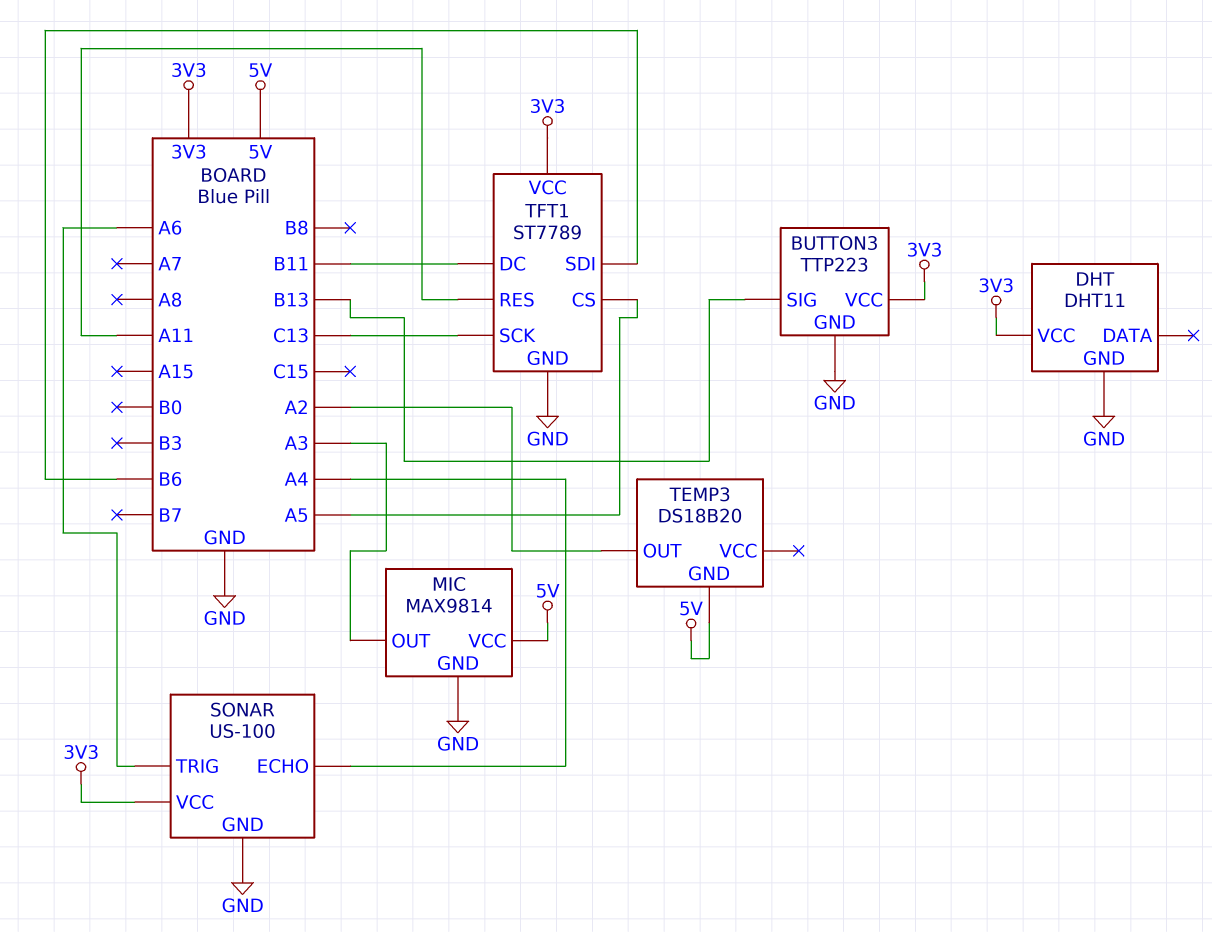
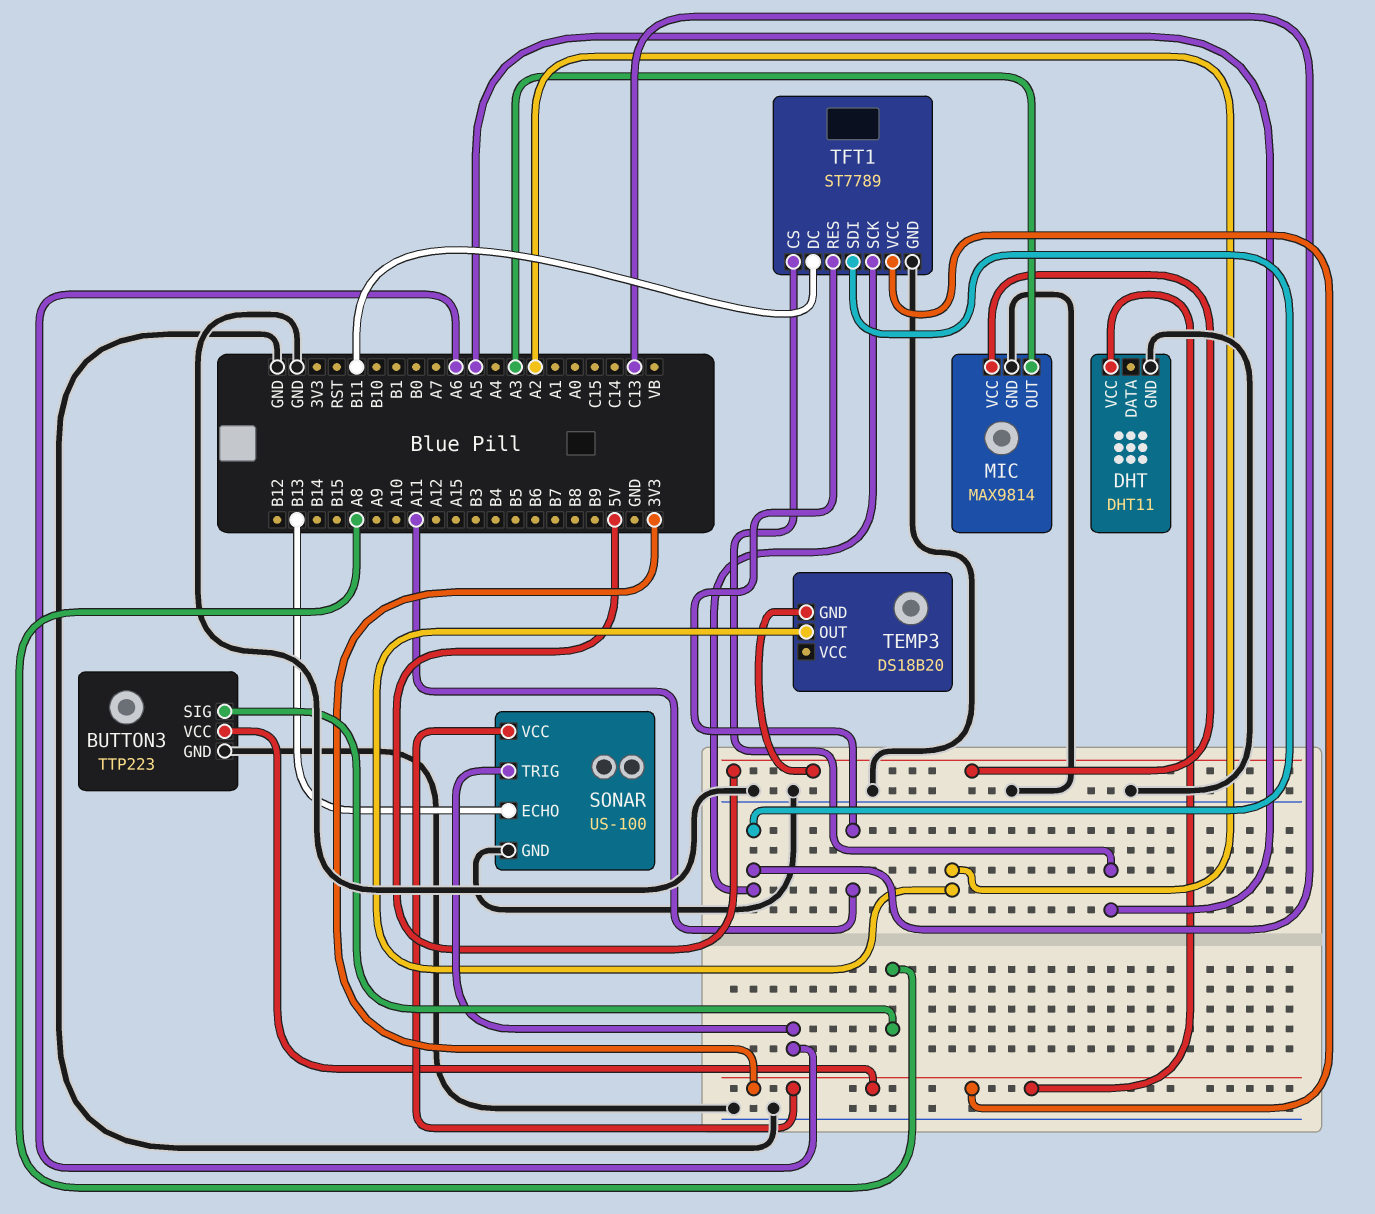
BUTTON3 pin SIG: B13 -> A8
SONAR pin ECHO: A4 -> B13
TFT1 pin SDI: B6 -> C13

